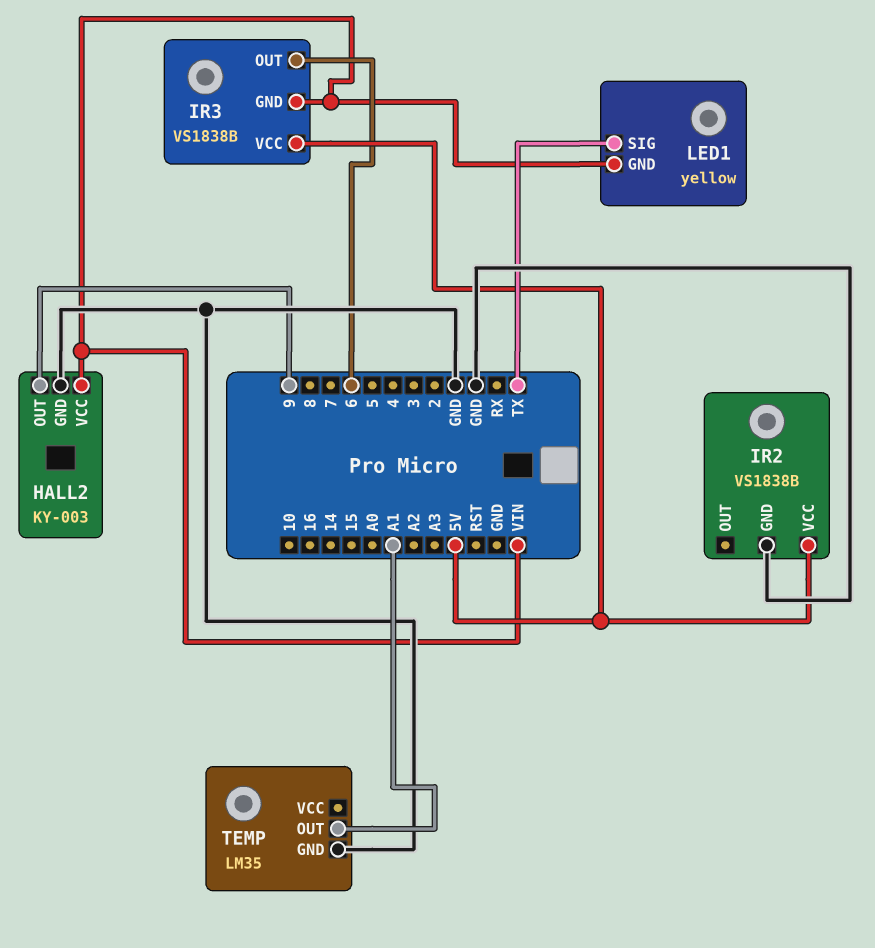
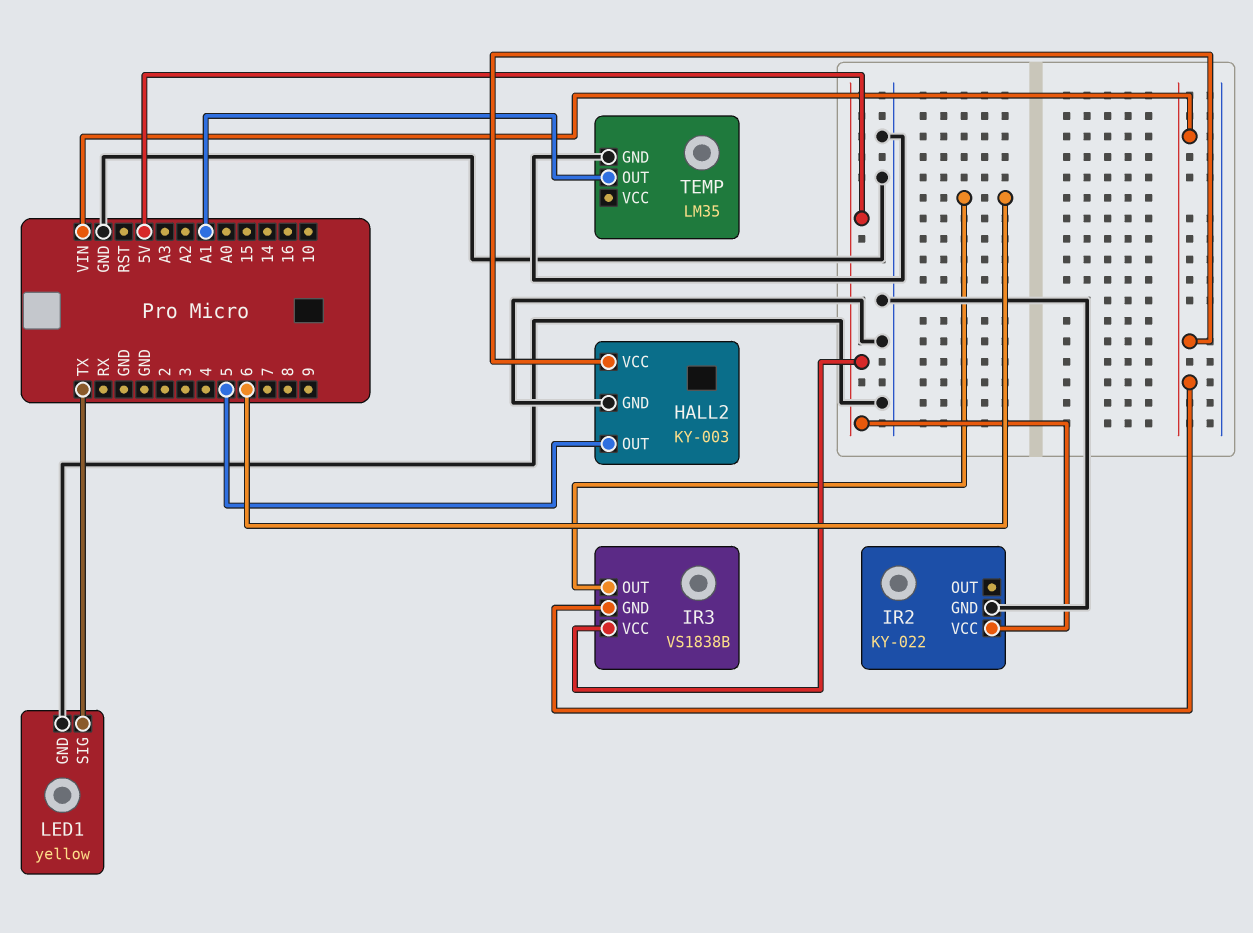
HALL2 pin OUT: 9 -> 5
IR2: VS1838B -> KY-022
LED1 pin GND: VIN -> GND

